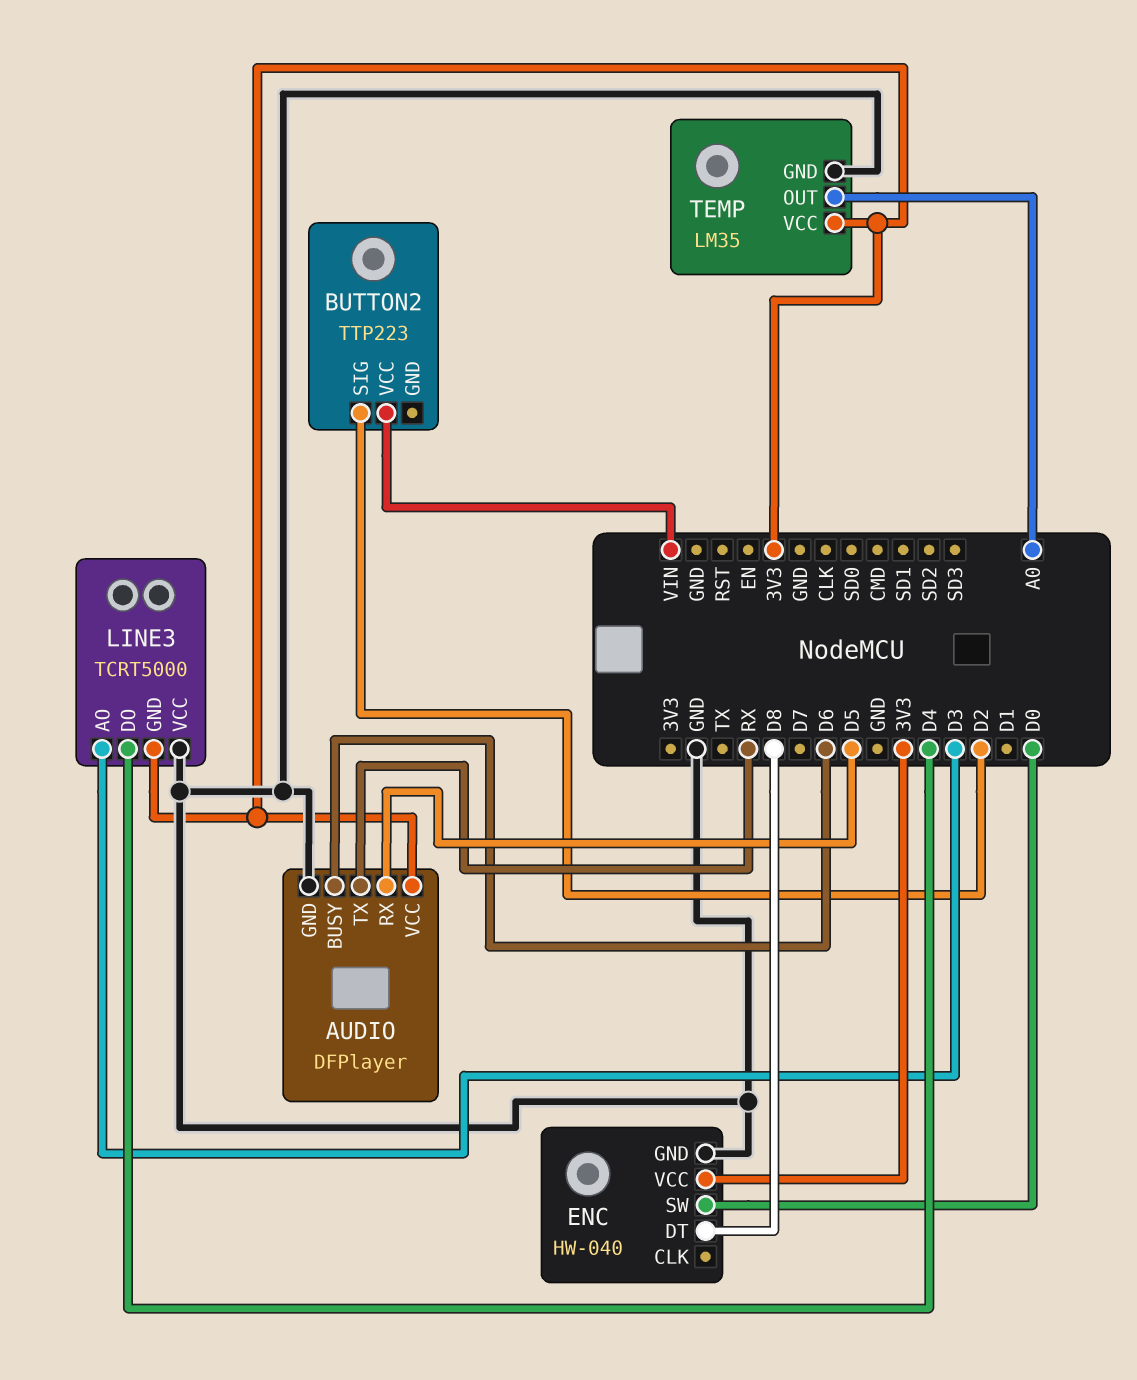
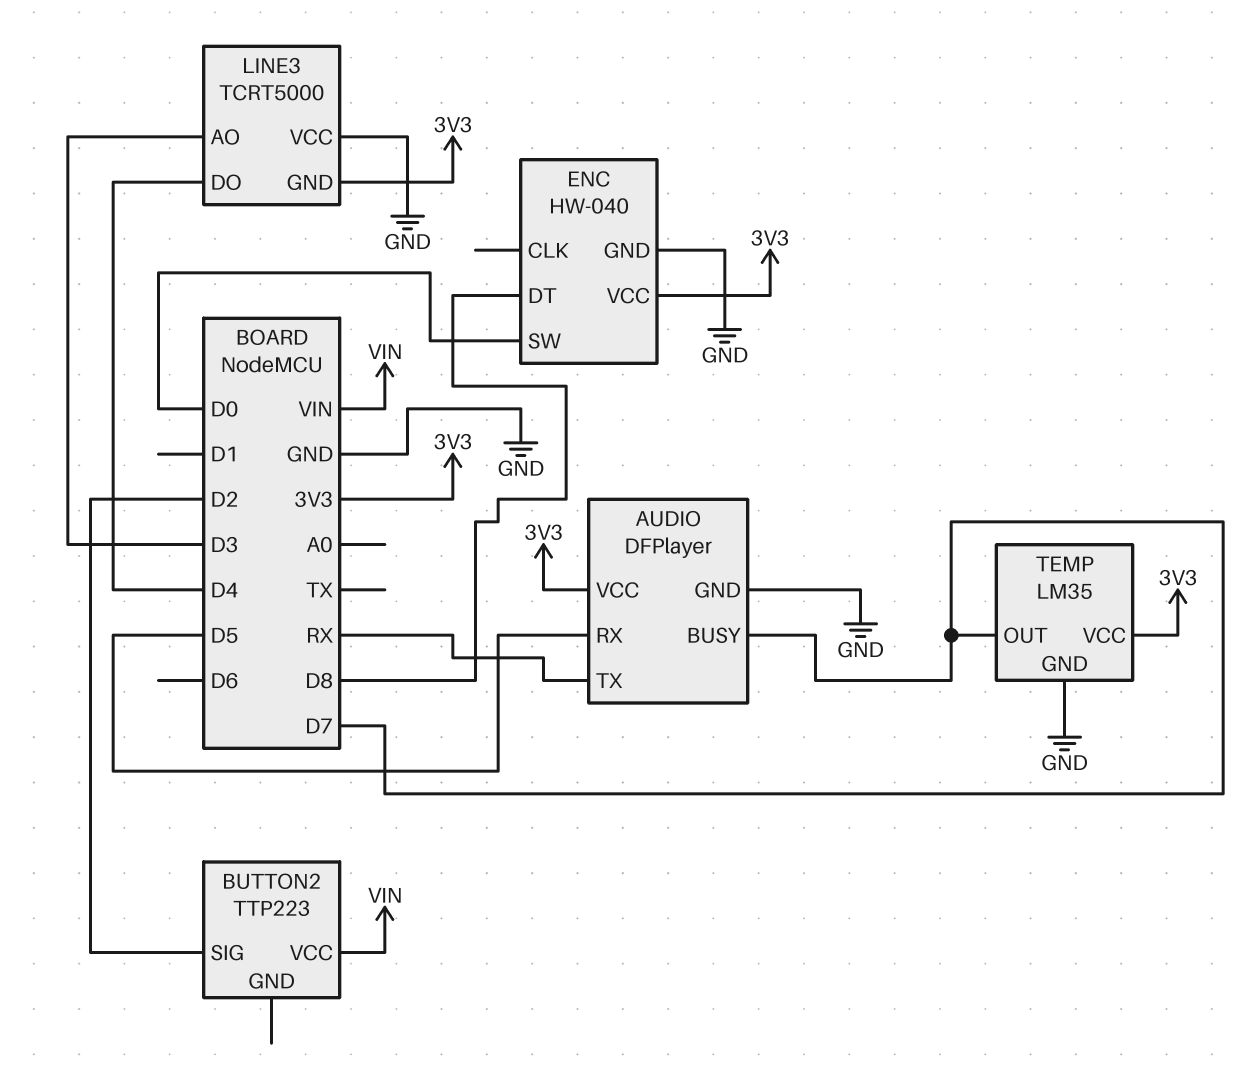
AUDIO pin BUSY: D6 -> D7
TEMP pin OUT: A0 -> D7

